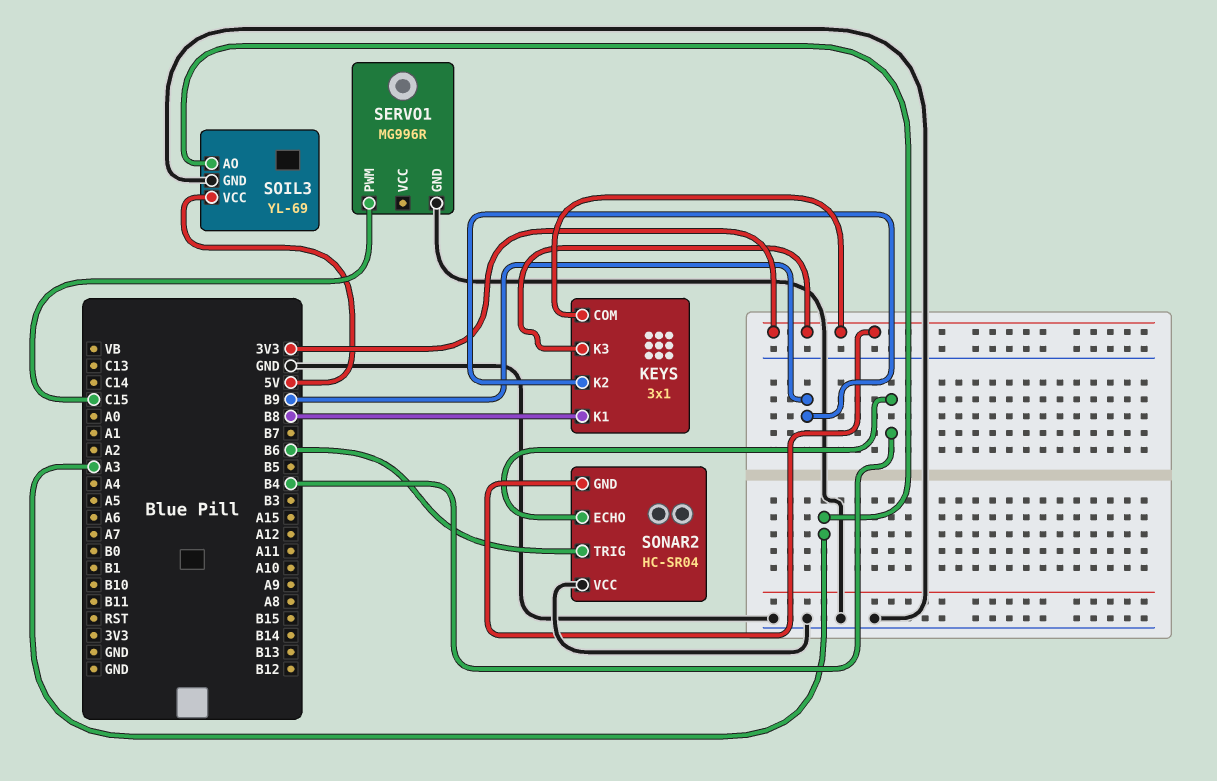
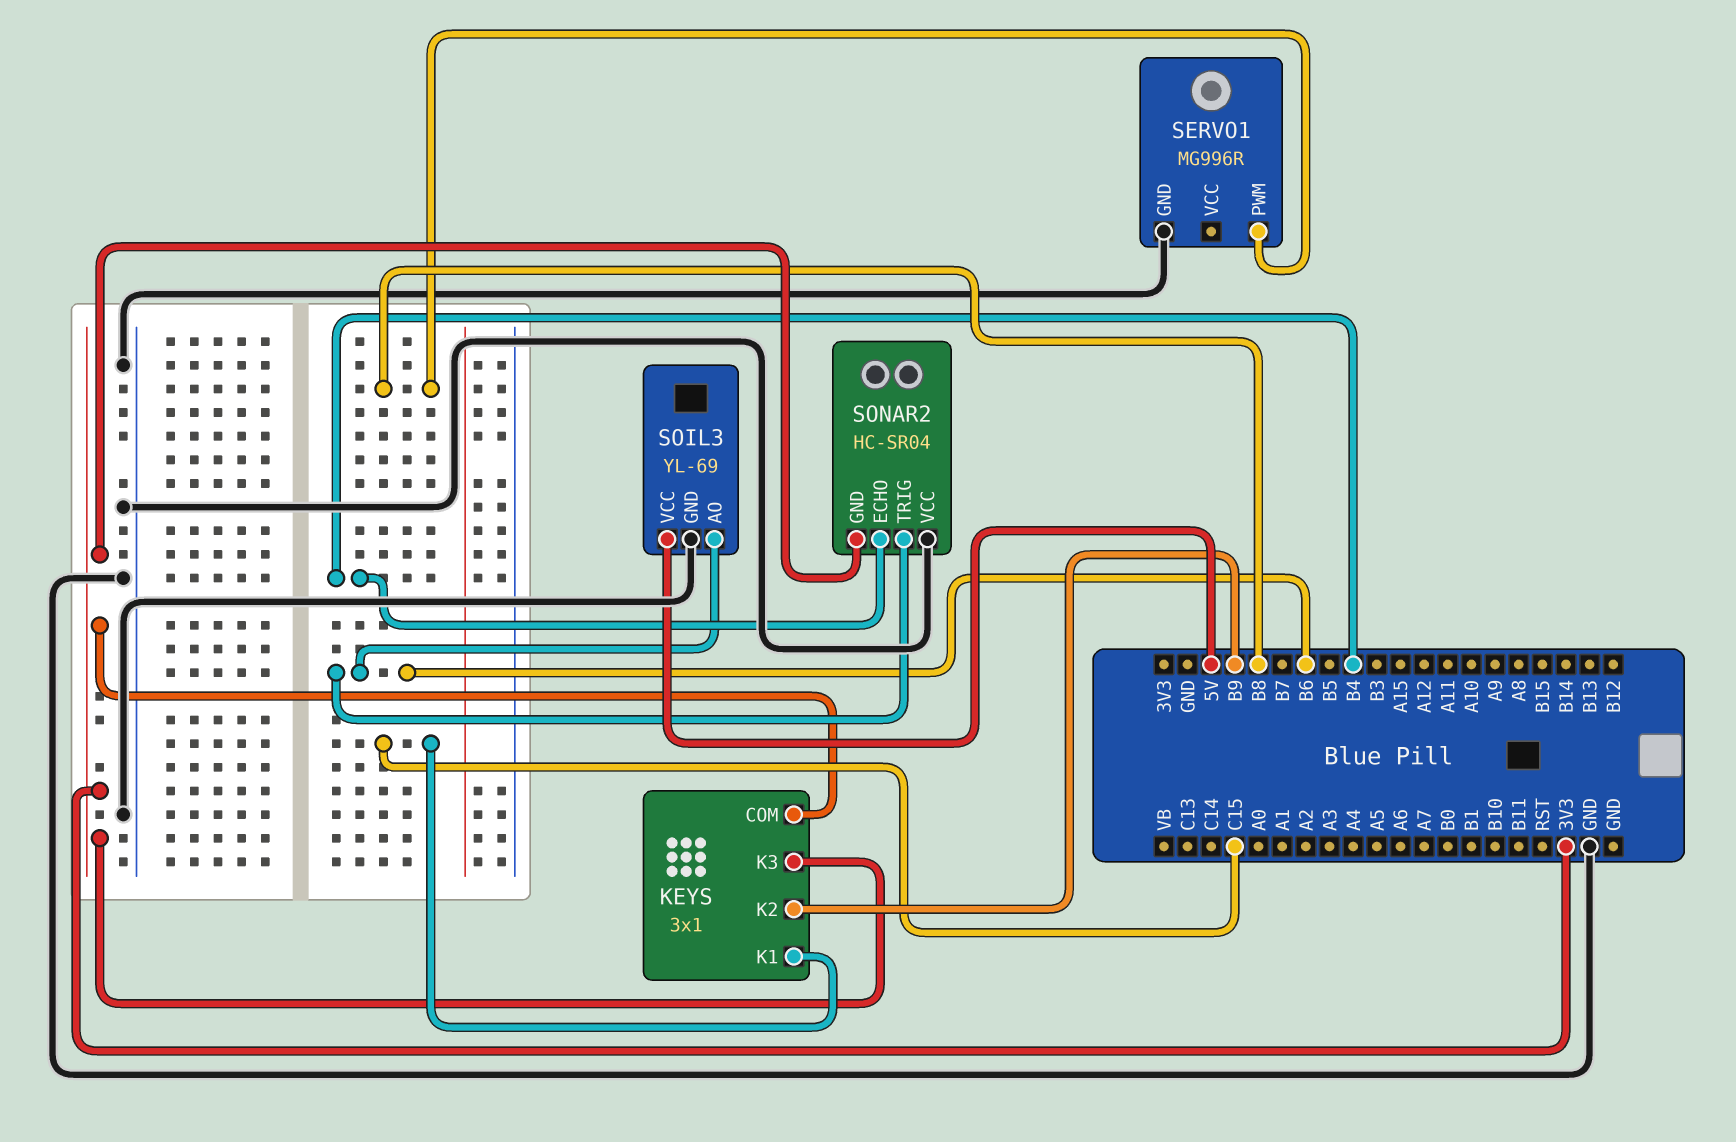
KEYS pin K1: B8 -> C15
SERVO1 pin PWM: C15 -> B8
SOIL3 pin AO: A3 -> B6

